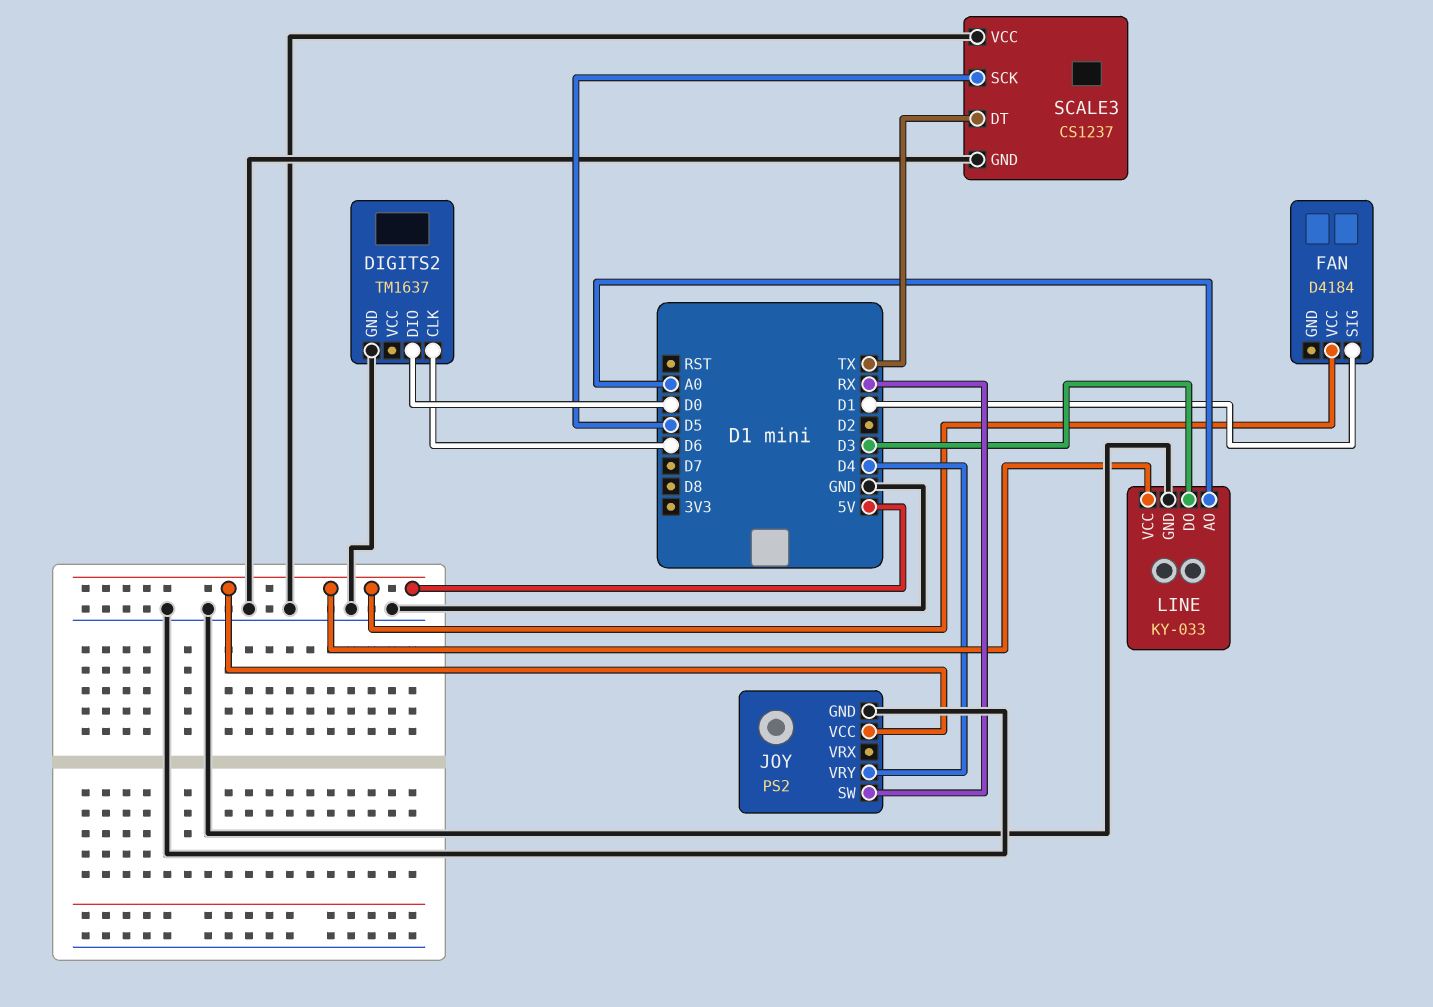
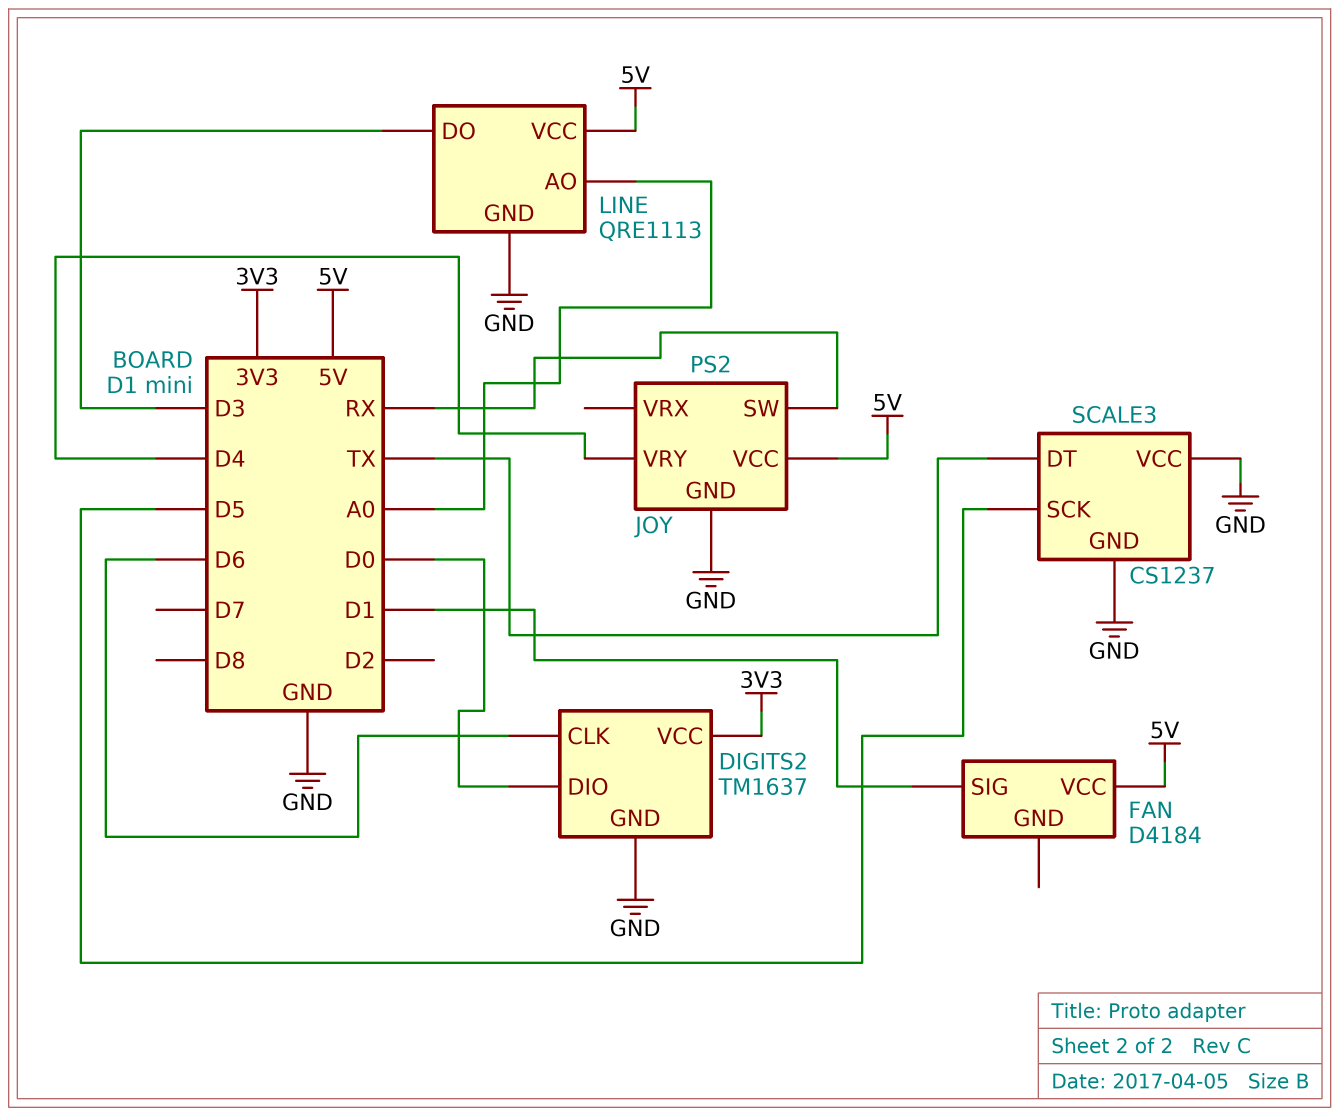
DIGITS2 pin VCC: none -> 3V3
LINE: KY-033 -> QRE1113

